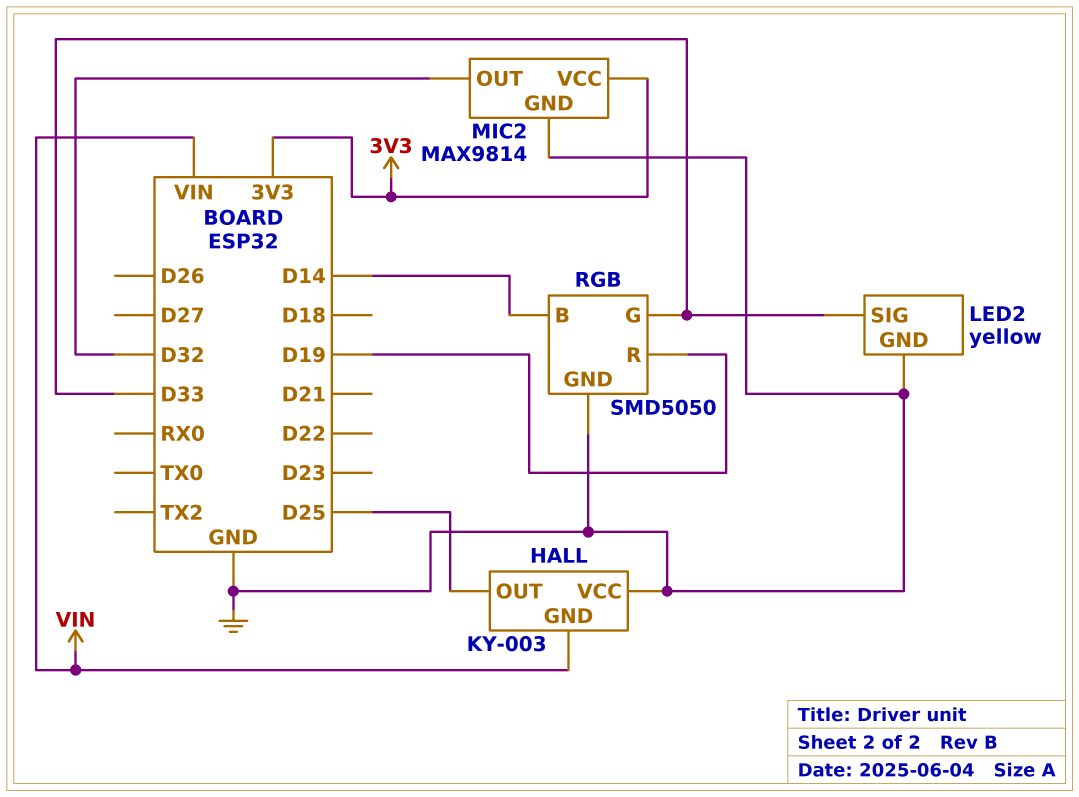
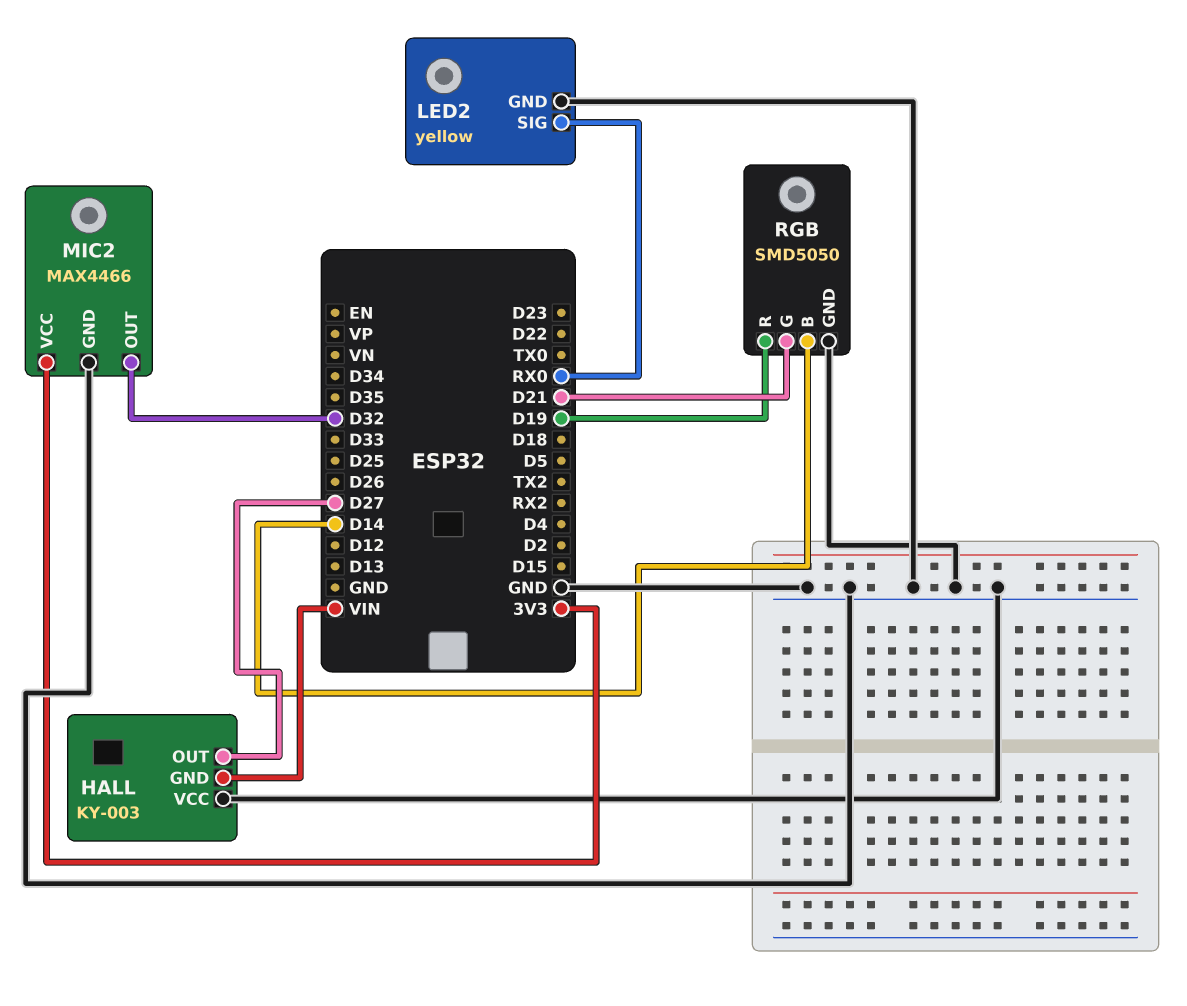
HALL pin OUT: D25 -> D27
LED2 pin SIG: D33 -> RX0
MIC2: MAX9814 -> MAX4466
RGB pin G: D33 -> D21

